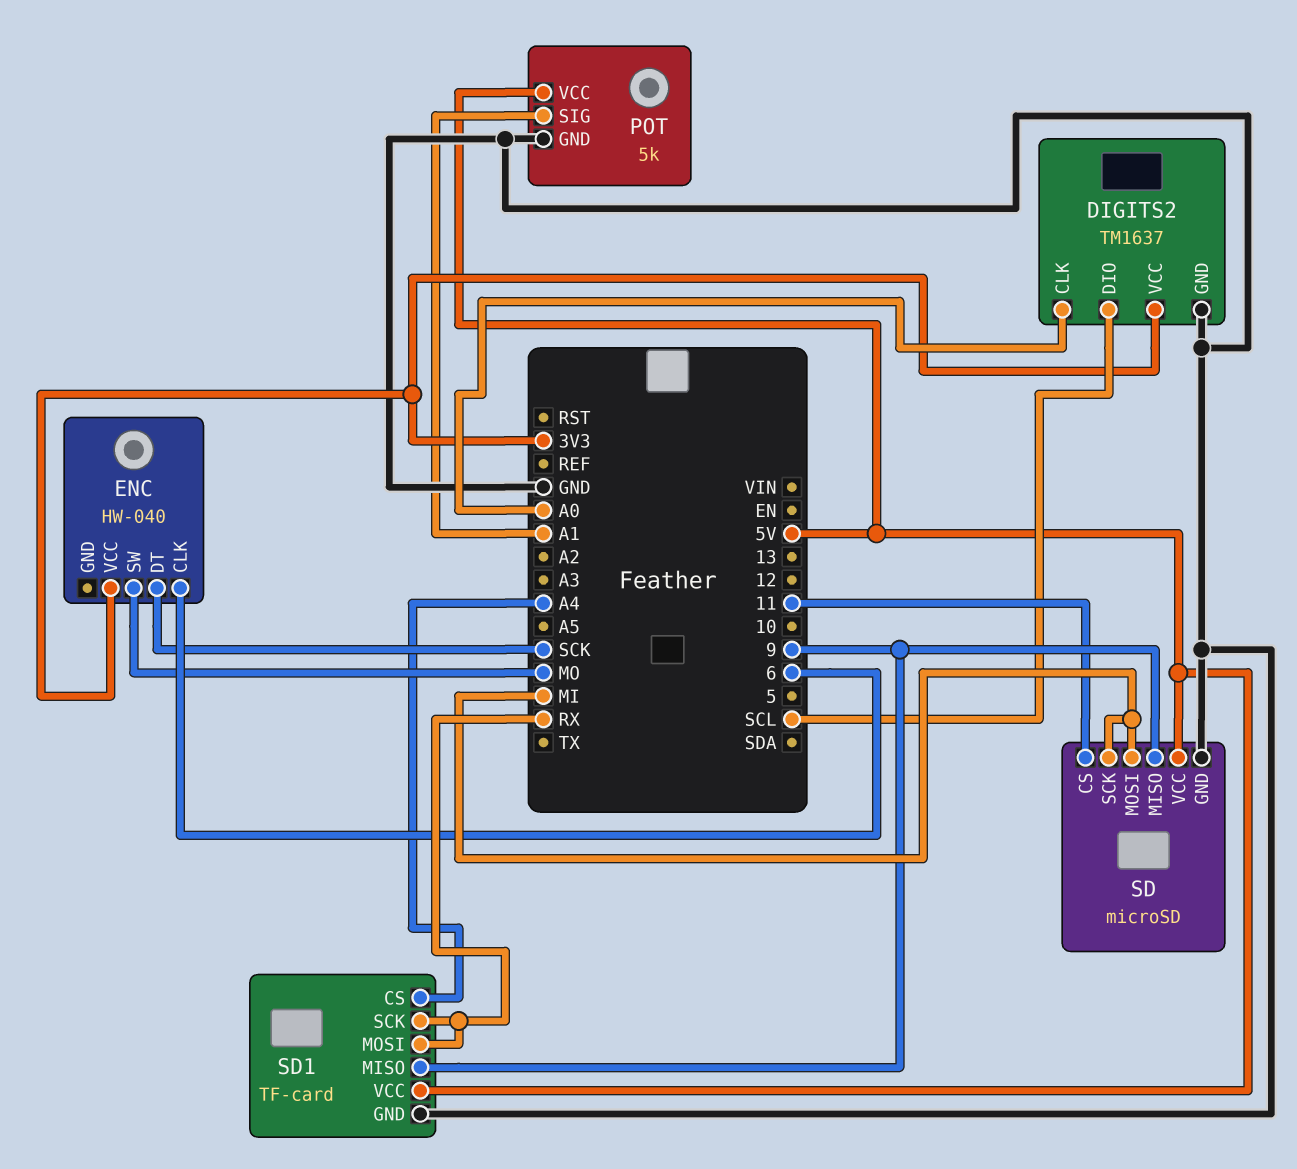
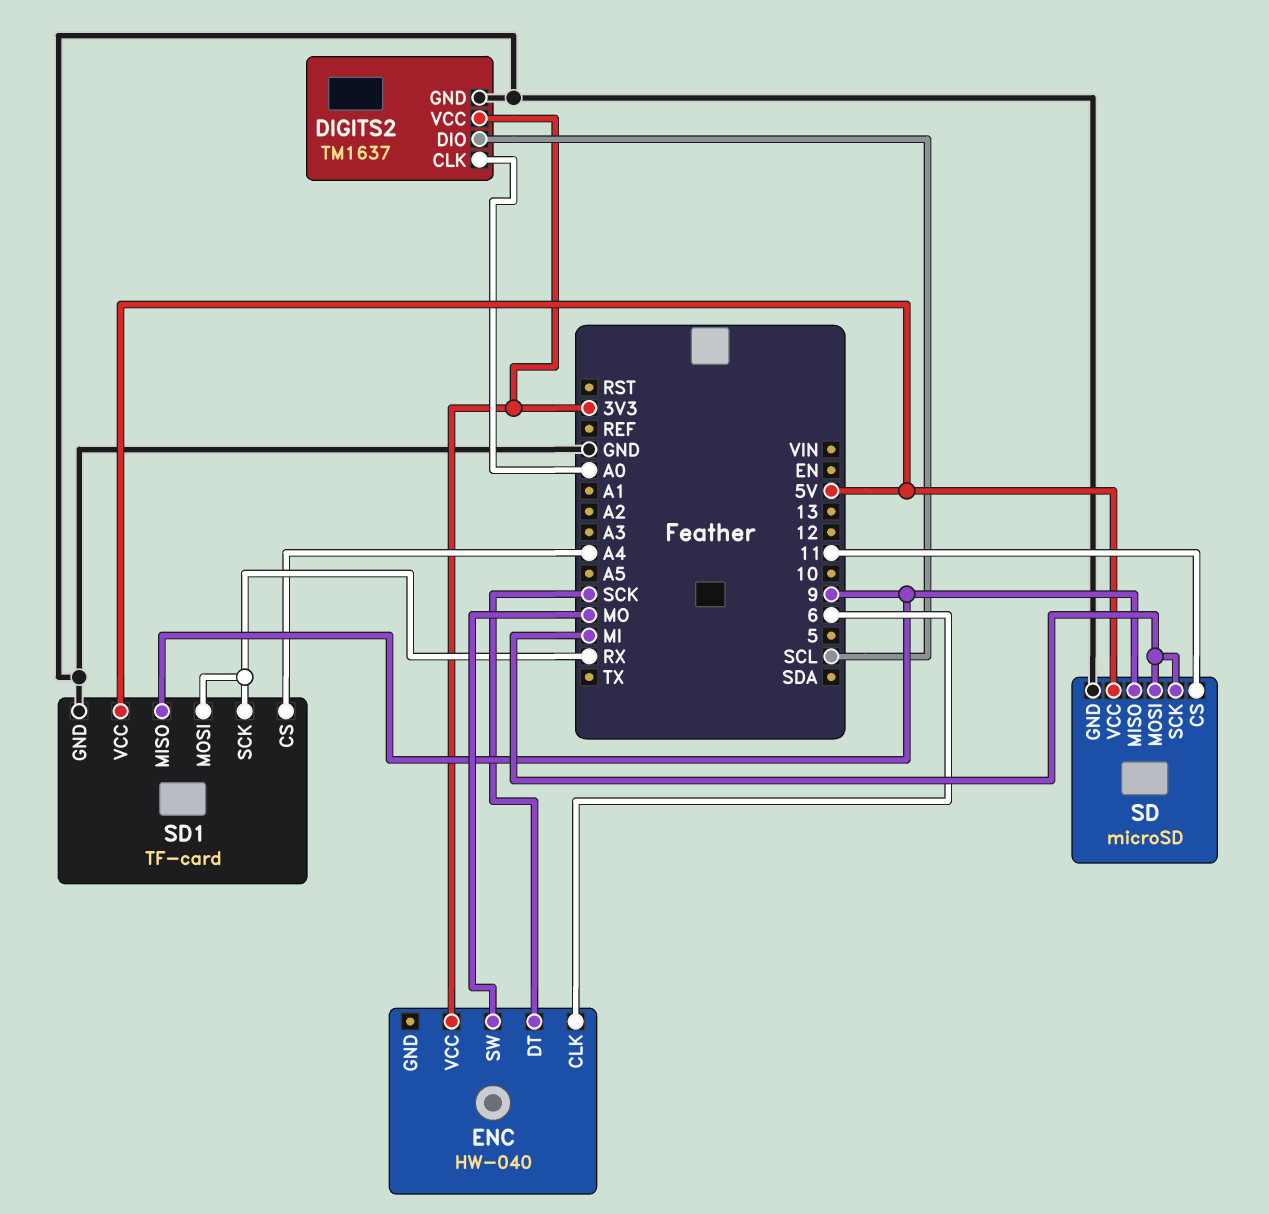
POT: 5k -> none
POT pin GND: GND -> none
POT pin SIG: A1 -> none
POT pin VCC: 5V -> none

